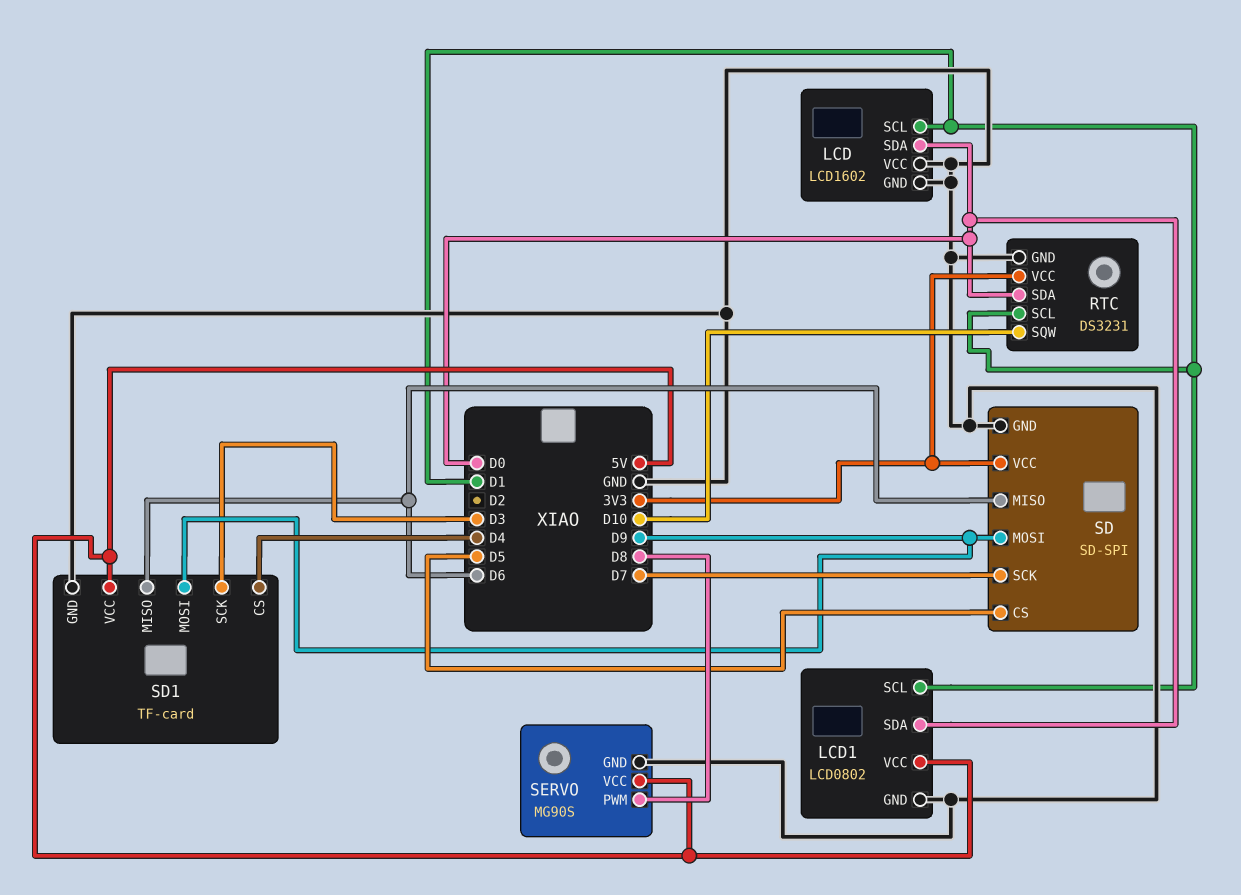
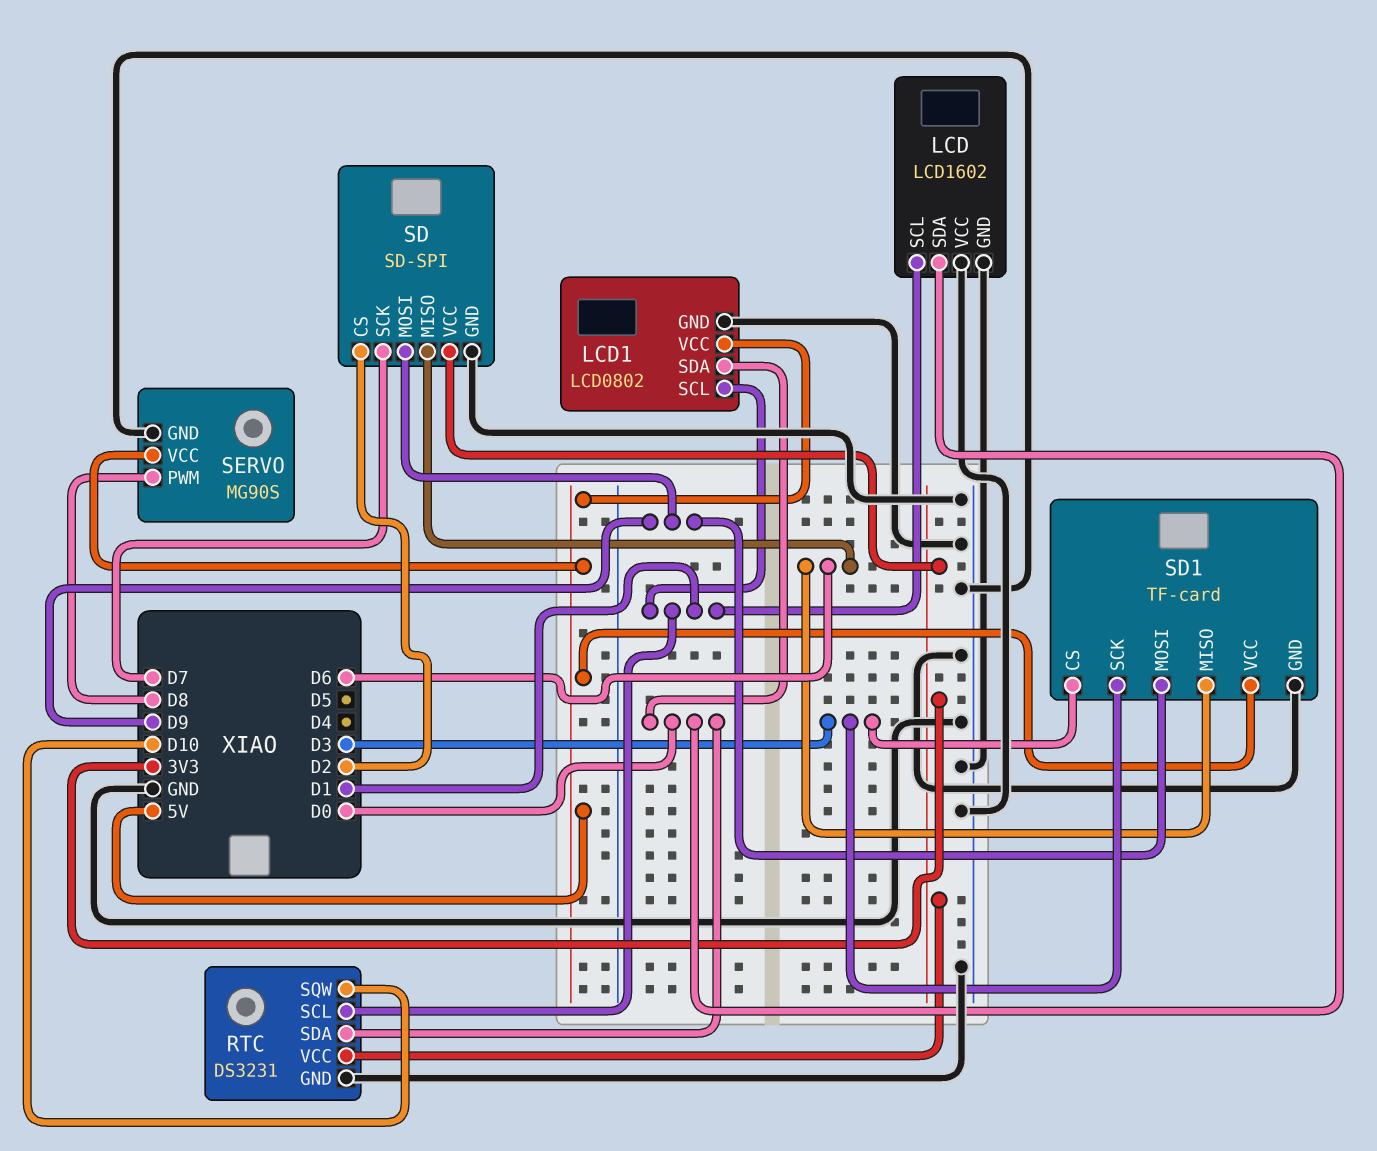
SD pin CS: D5 -> D2
SD1 pin CS: D4 -> D3

